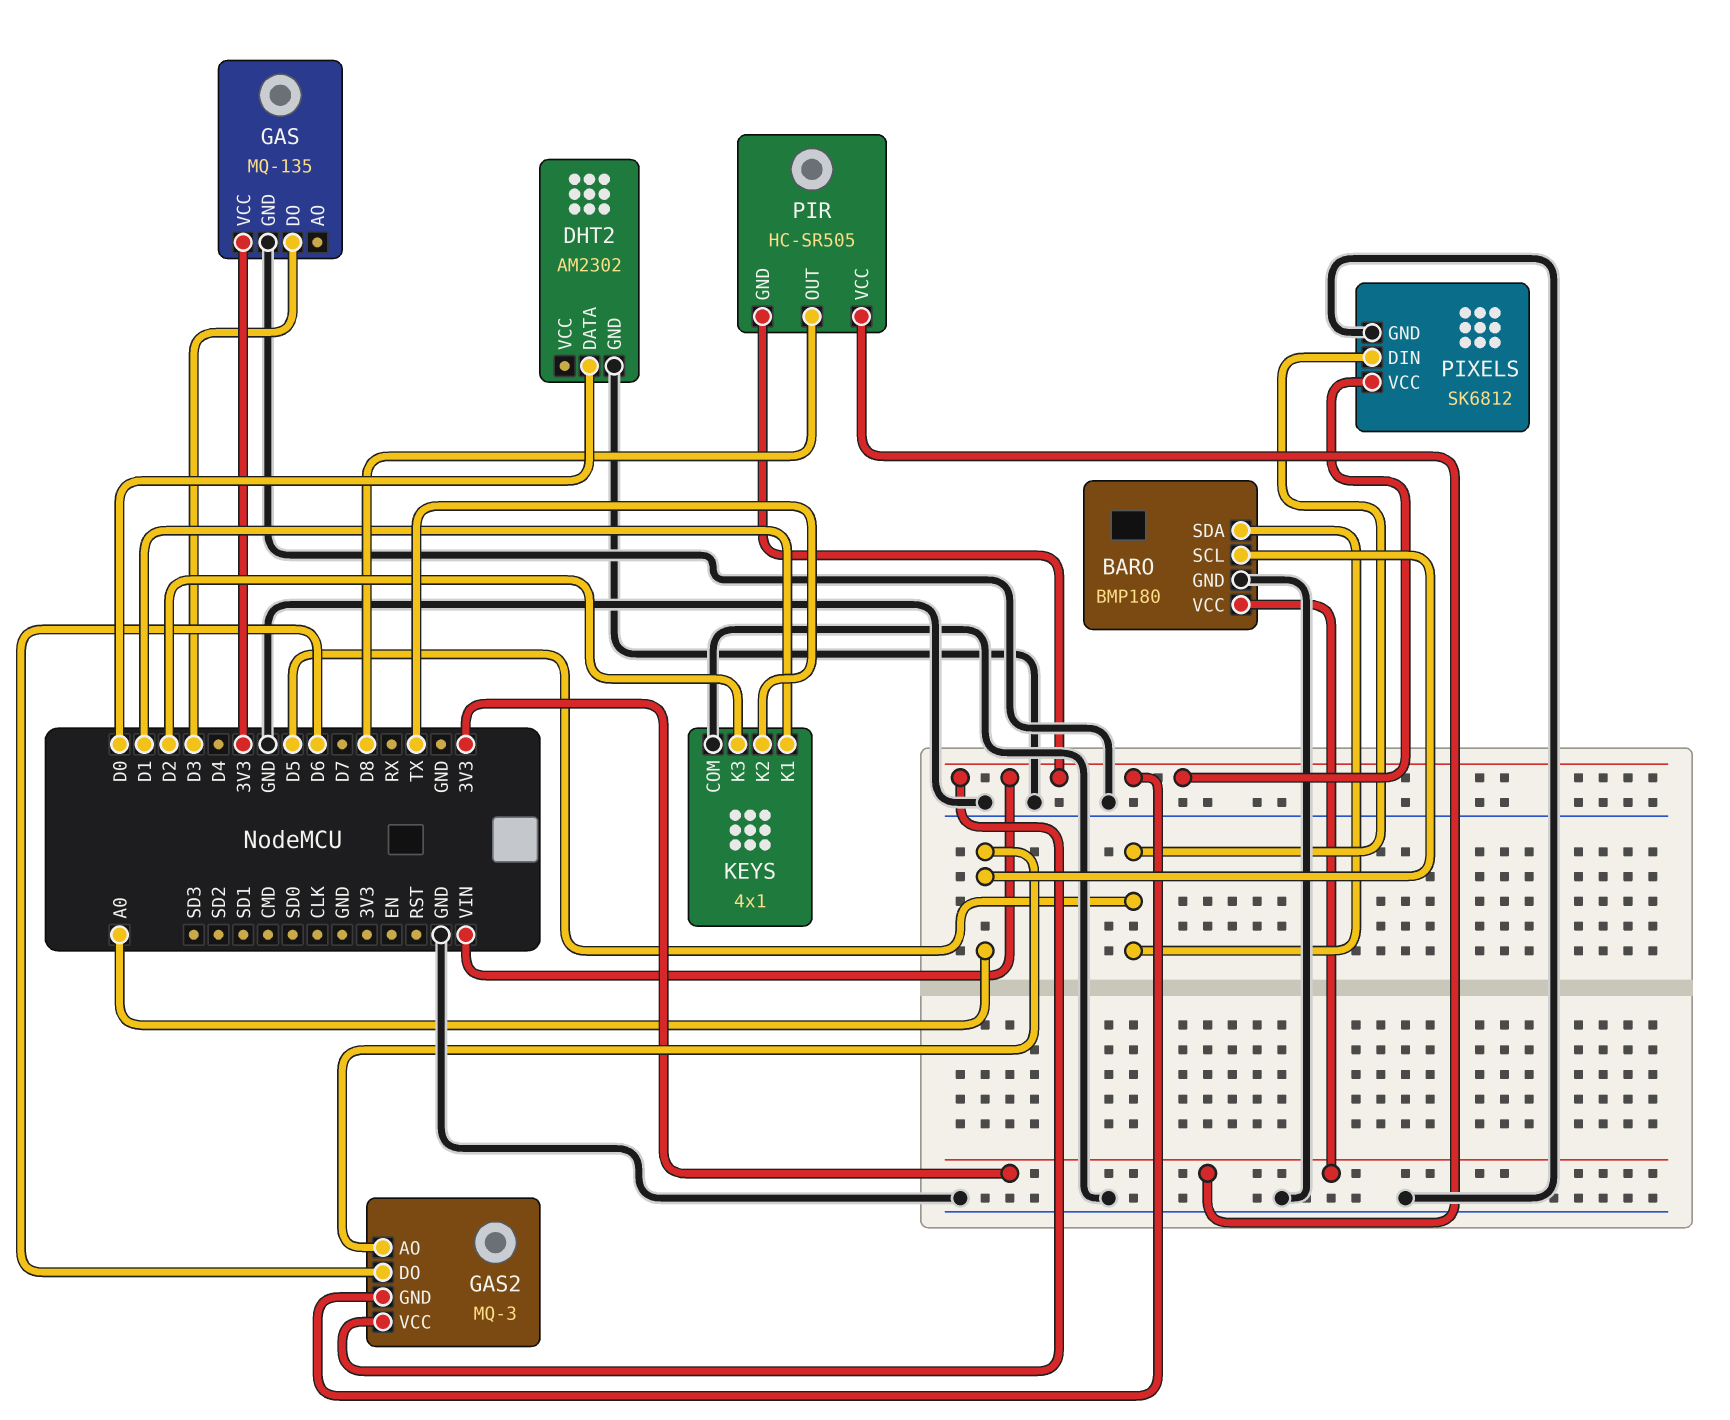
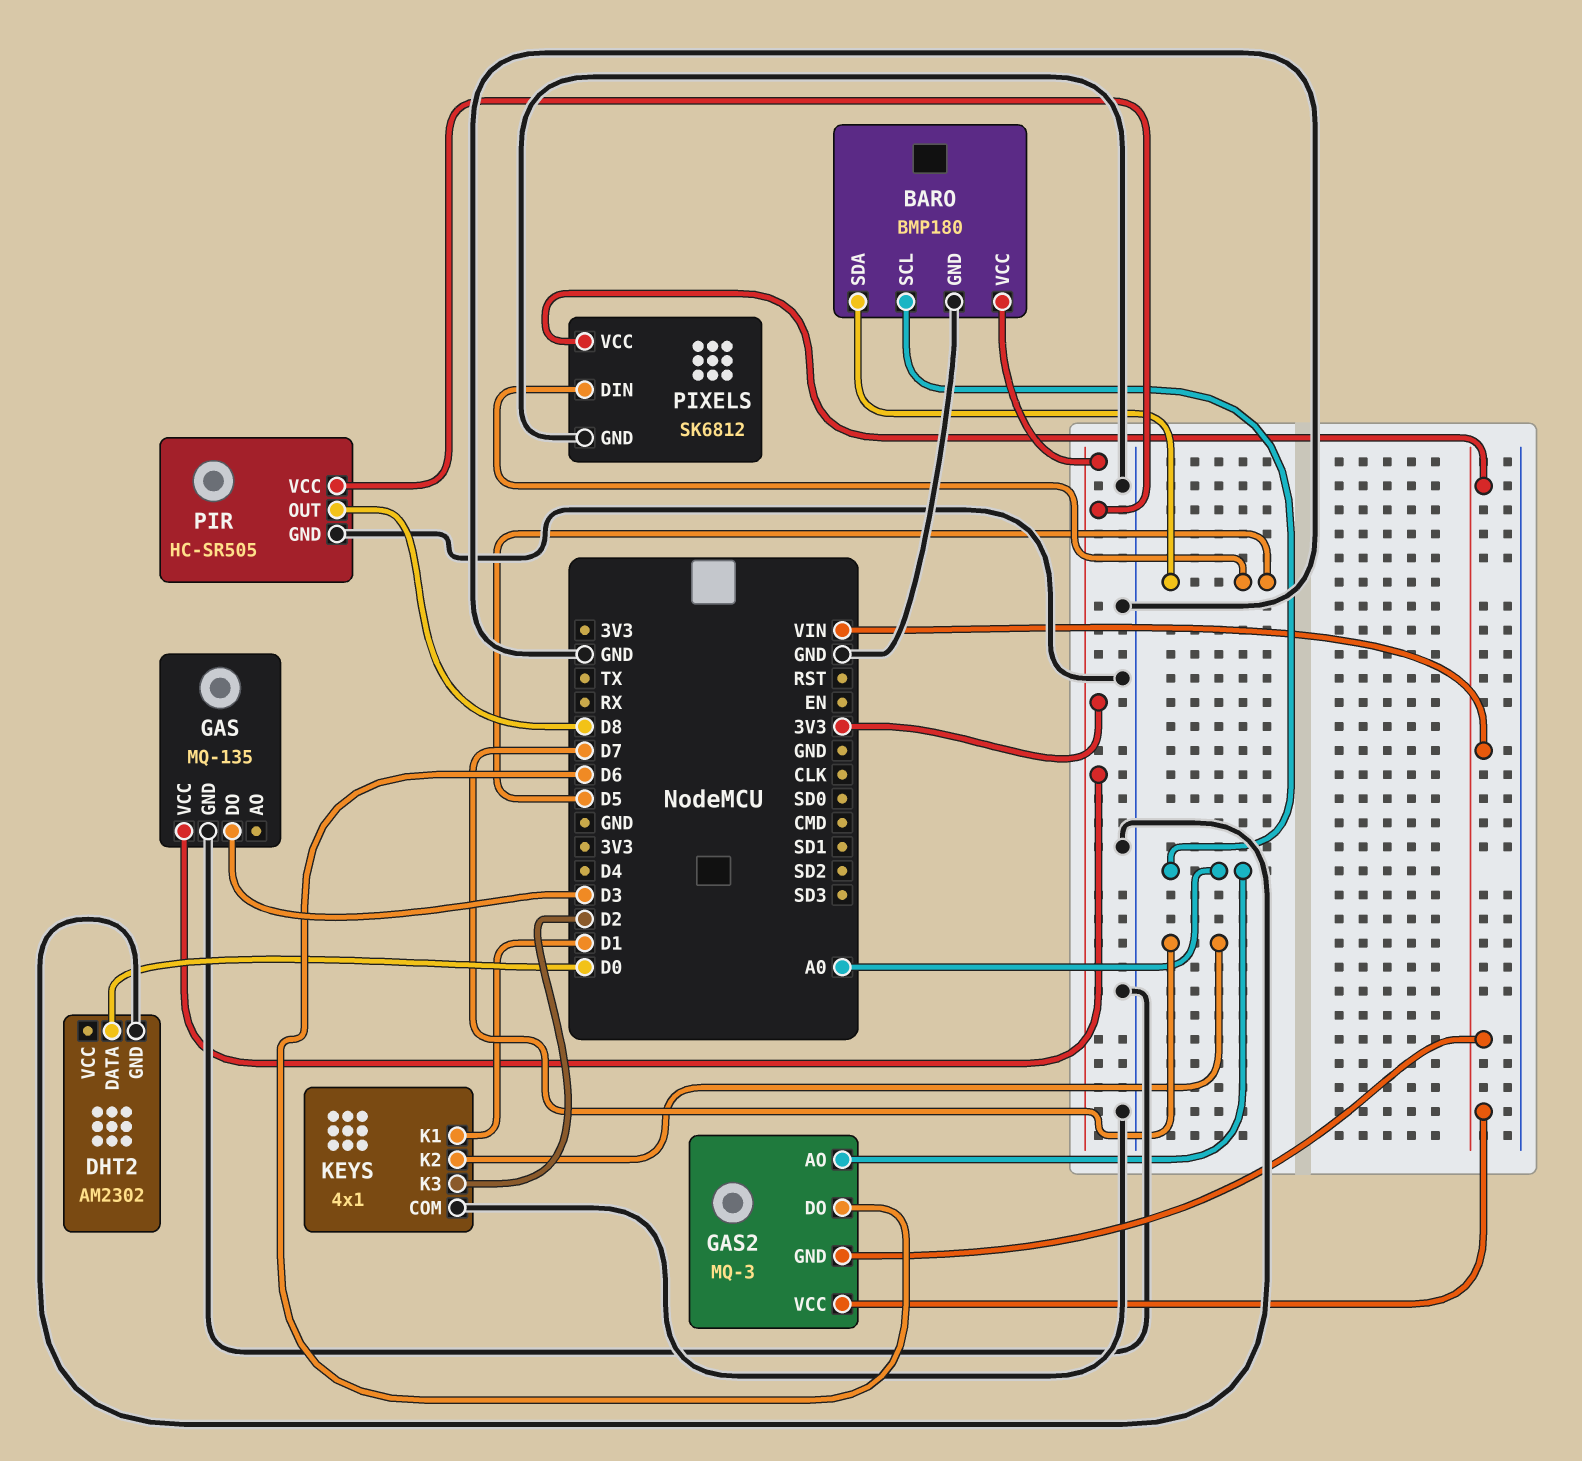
KEYS pin K2: TX -> D7
PIR pin GND: VIN -> GND

